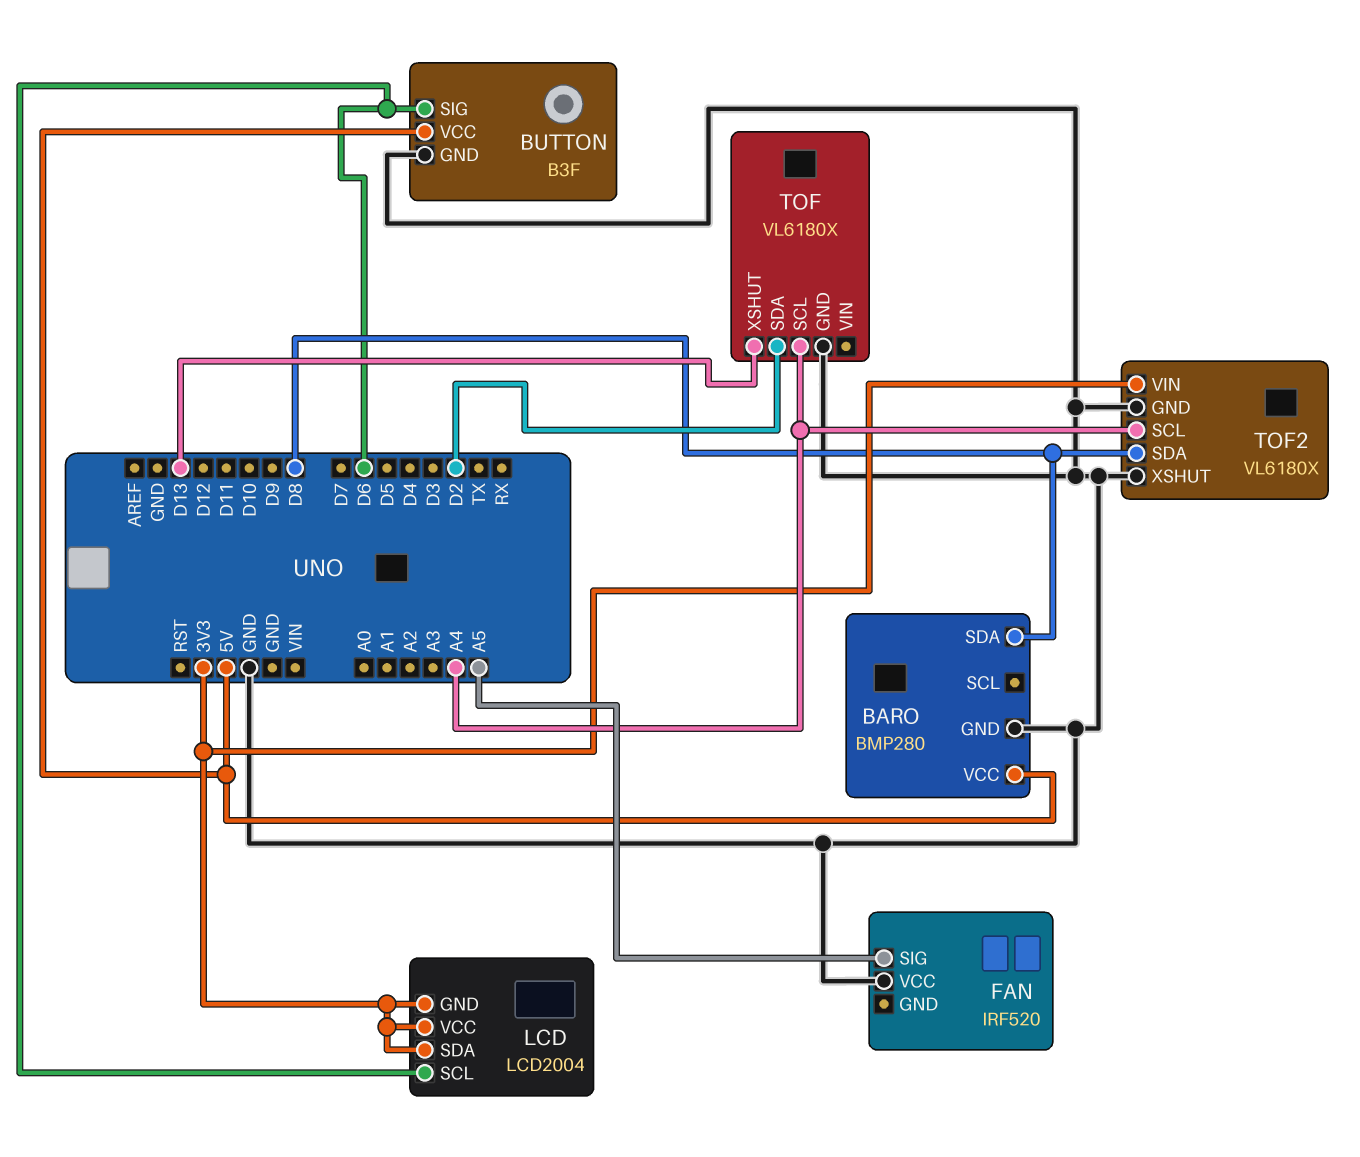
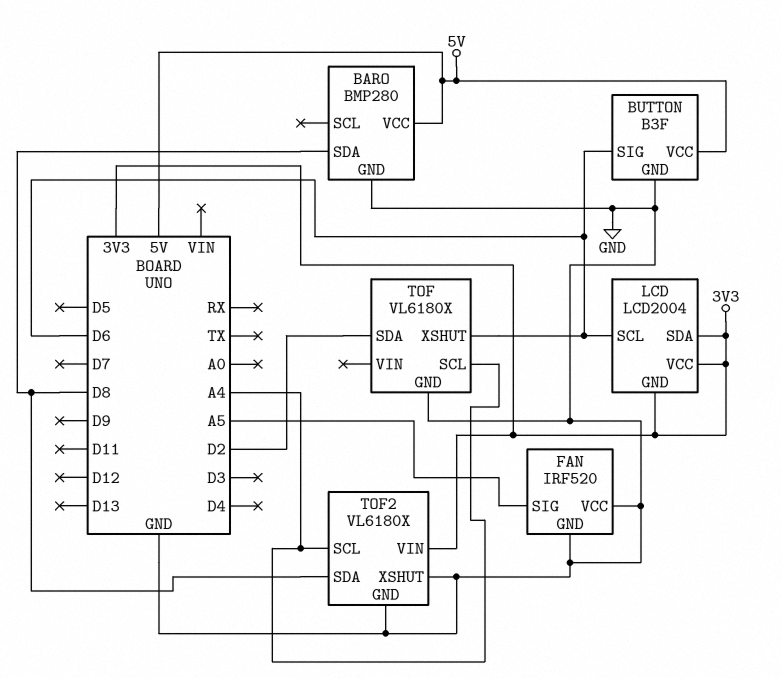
FAN pin GND: none -> GND
TOF pin XSHUT: D13 -> D6

